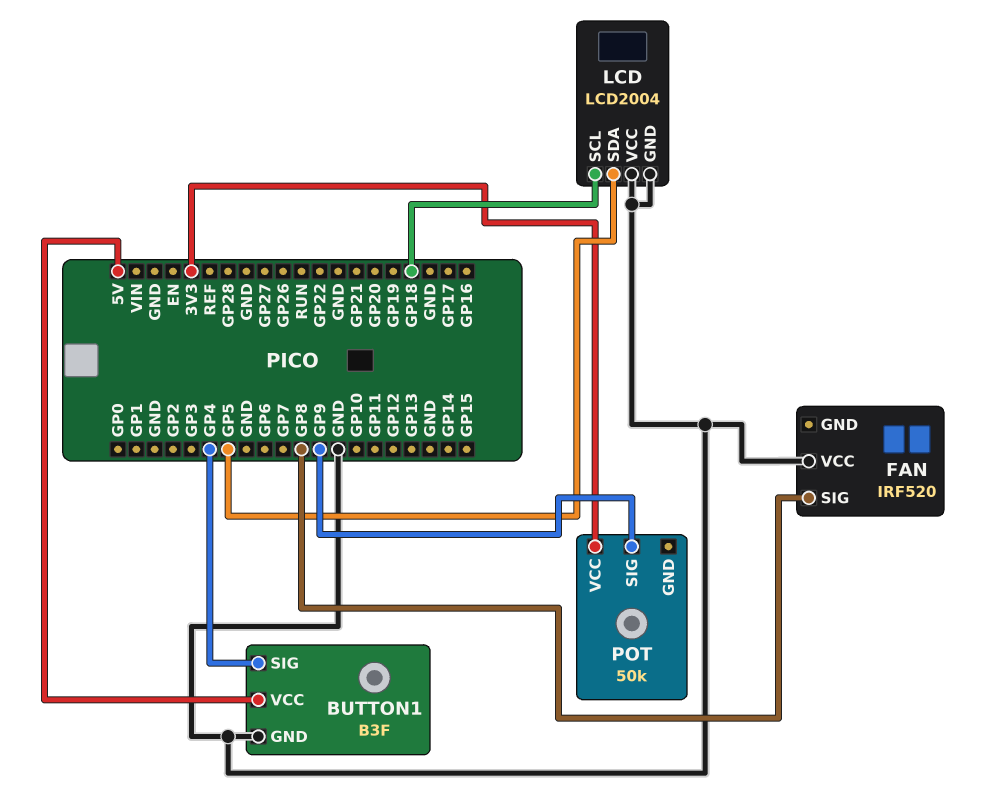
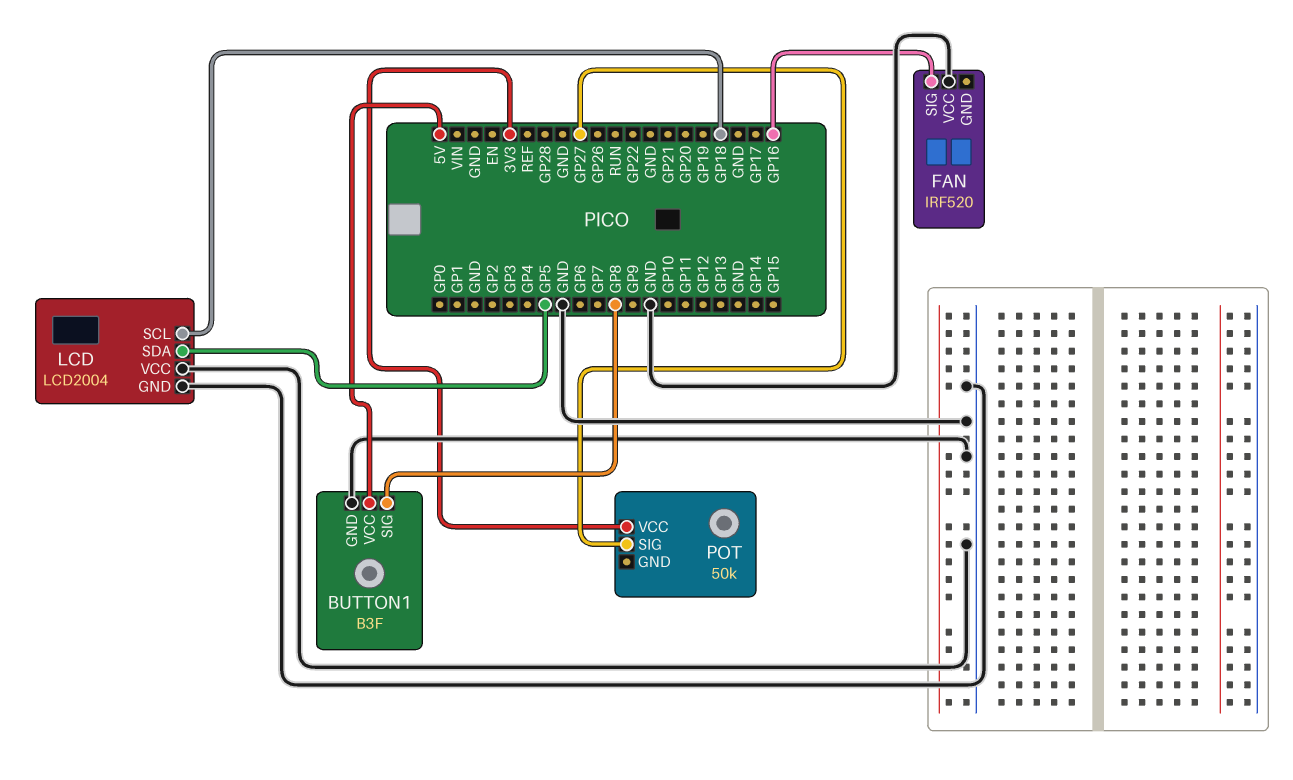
BUTTON1 pin SIG: GP4 -> GP8
FAN pin SIG: GP8 -> GP16
POT pin SIG: GP9 -> GP27

